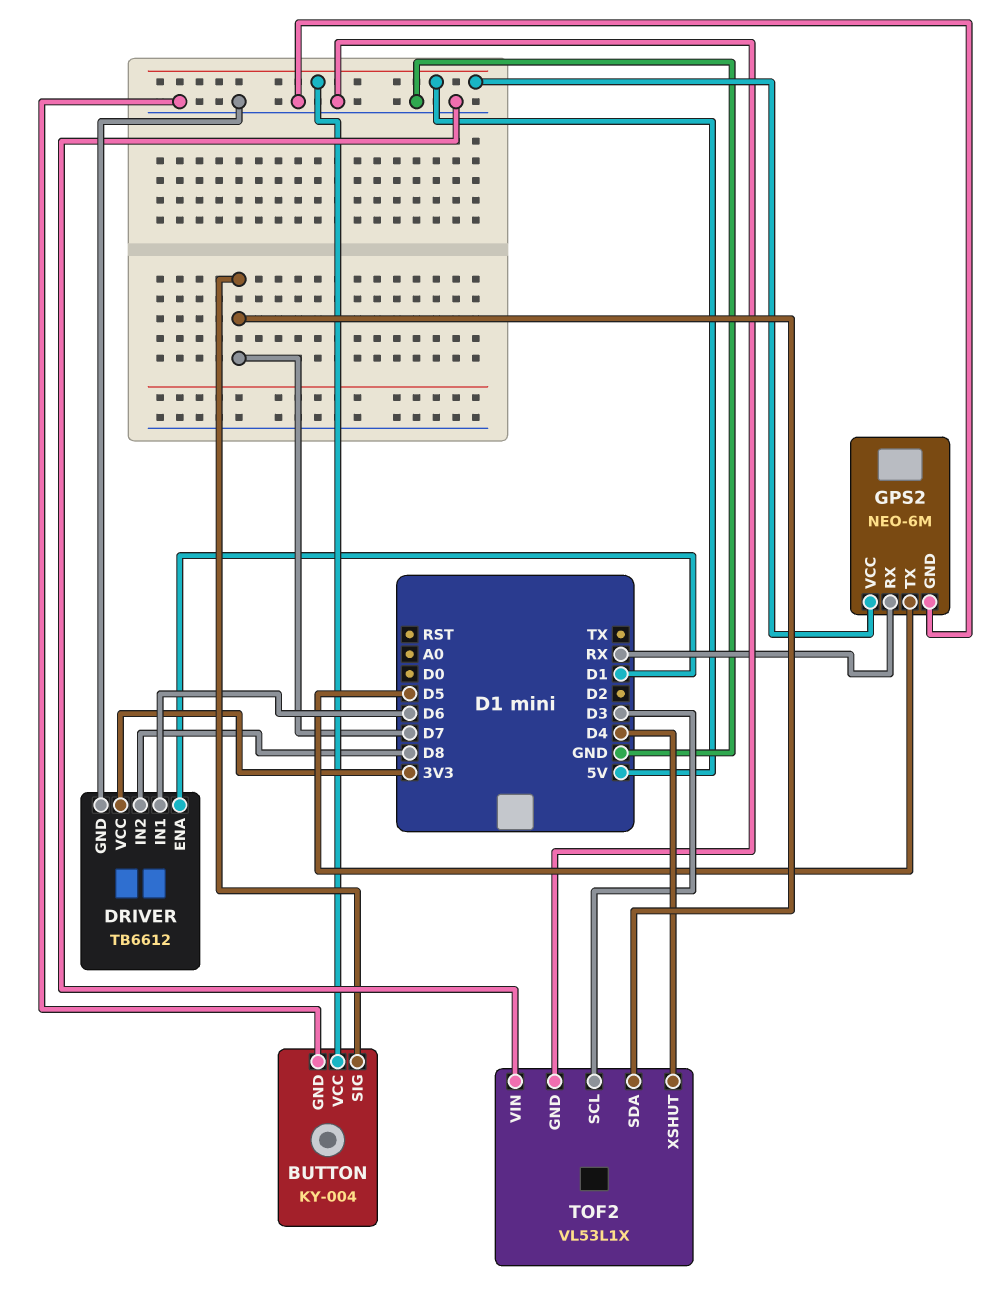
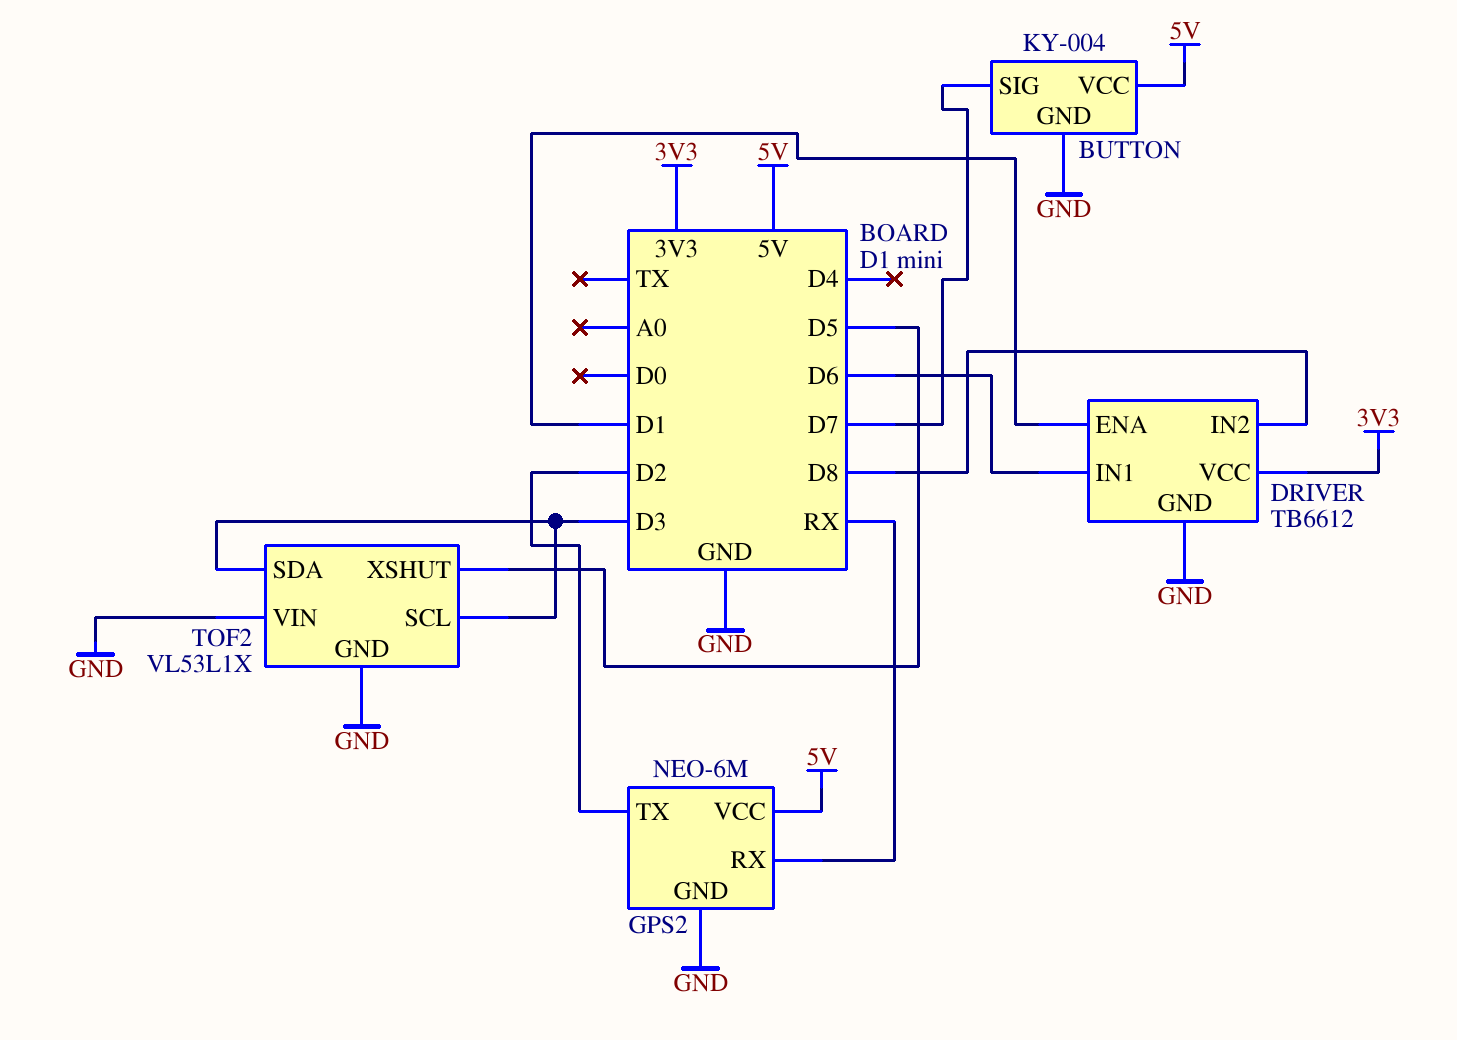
GPS2 pin TX: D5 -> D2
TOF2 pin SDA: D7 -> D3
TOF2 pin XSHUT: D4 -> D5

